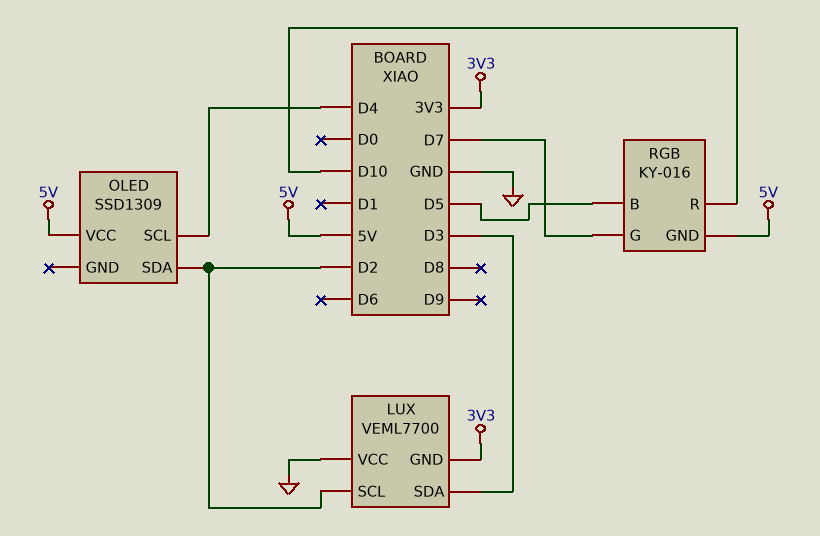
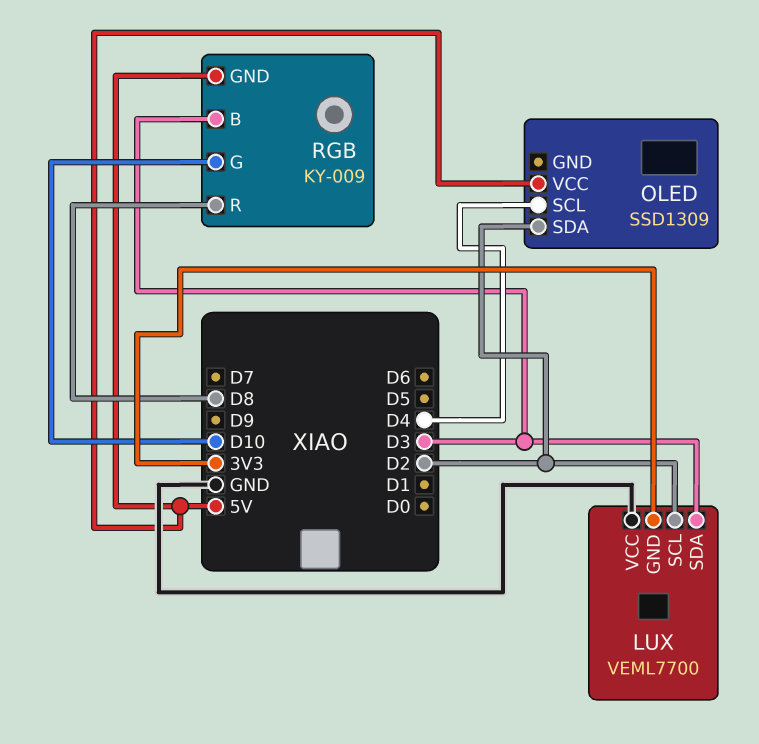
RGB: KY-016 -> KY-009
RGB pin B: D5 -> D3
RGB pin G: D7 -> D10
RGB pin R: D10 -> D8

